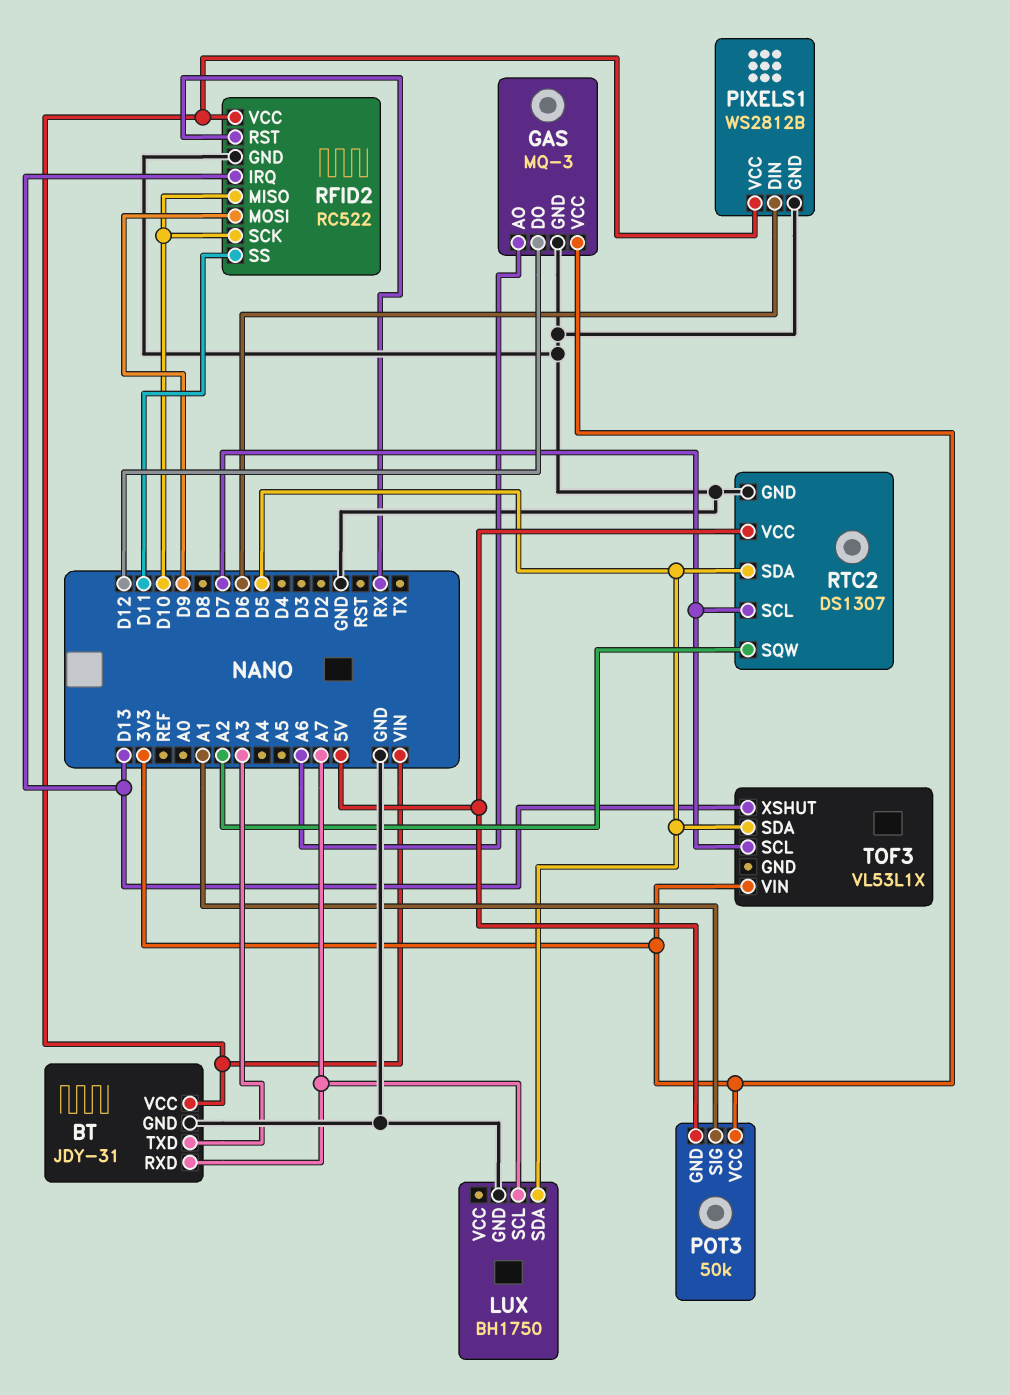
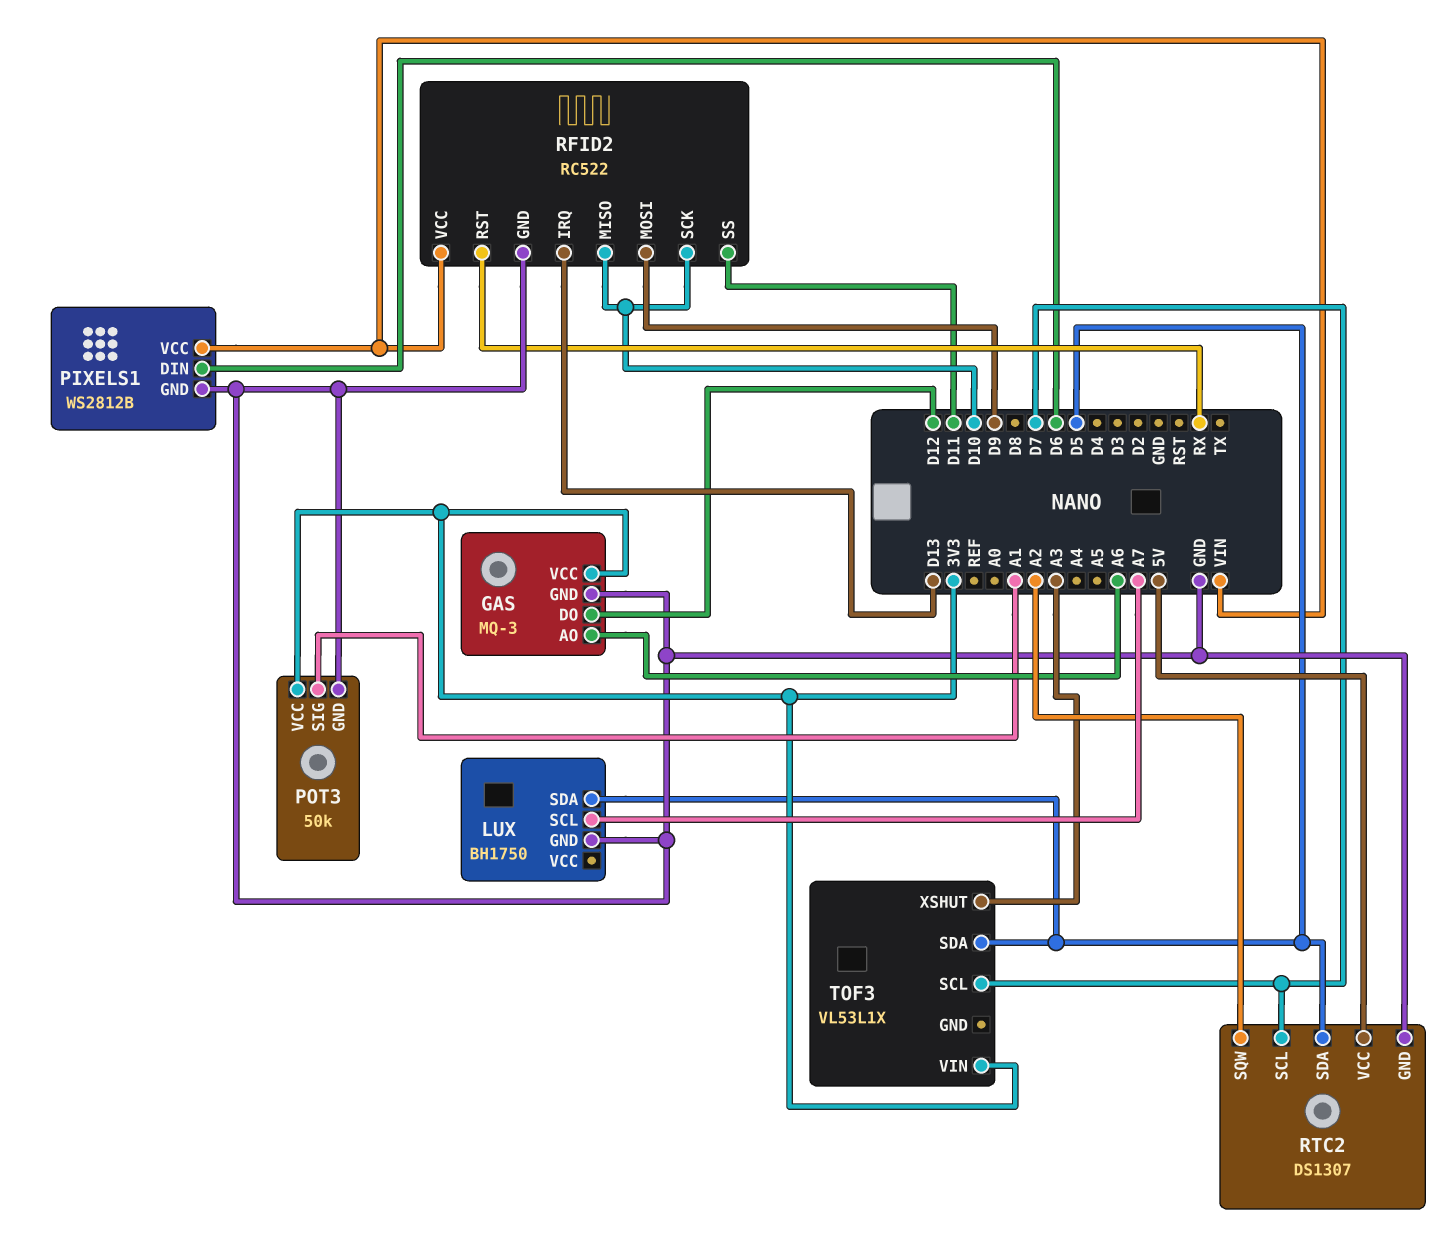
BT: JDY-31 -> none
BT pin GND: GND -> none
BT pin RXD: A7 -> none
BT pin TXD: A3 -> none
BT pin VCC: VIN -> none
POT3 pin GND: 5V -> GND
TOF3 pin XSHUT: D13 -> A3

